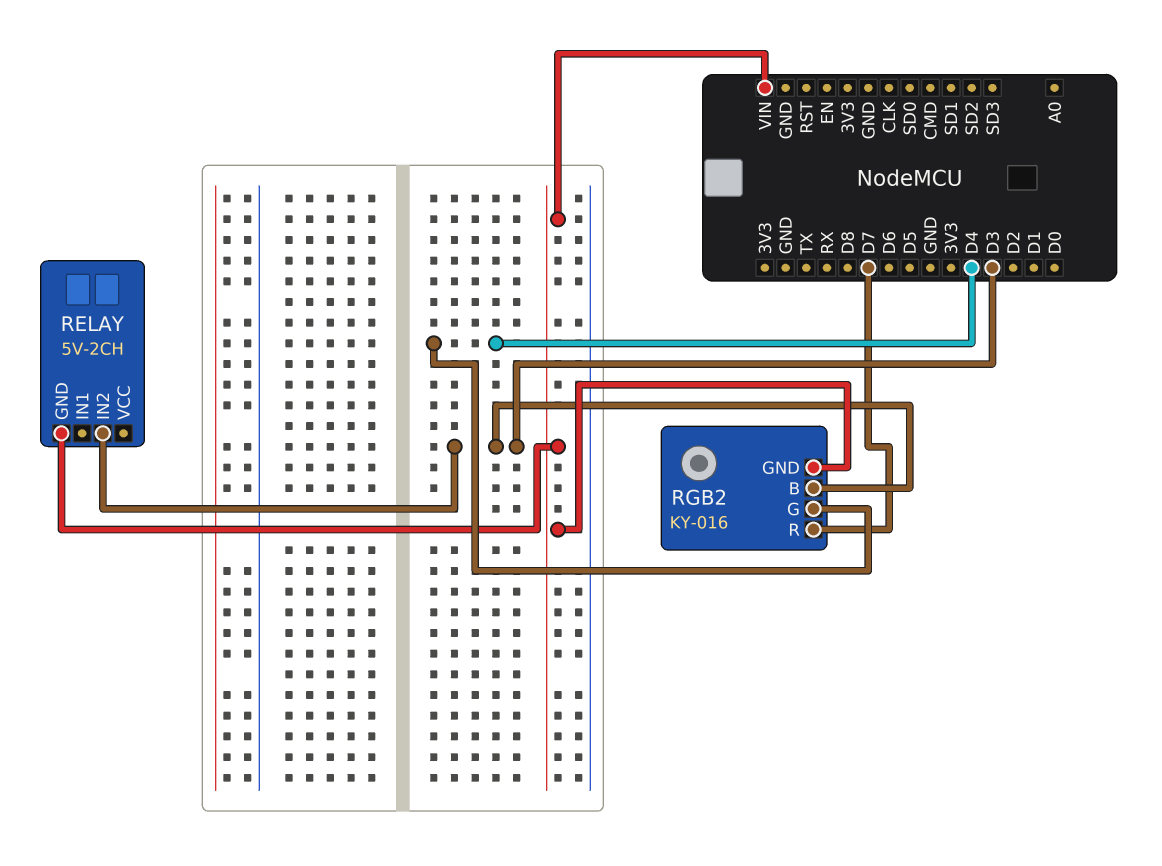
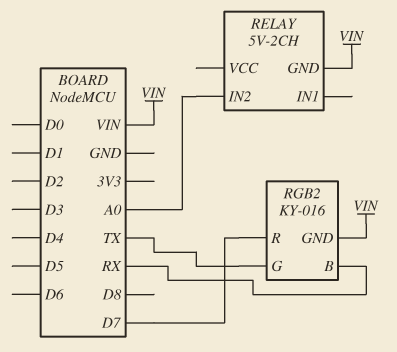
RELAY pin IN2: D3 -> A0
RGB2 pin B: D3 -> RX
RGB2 pin G: D4 -> TX

